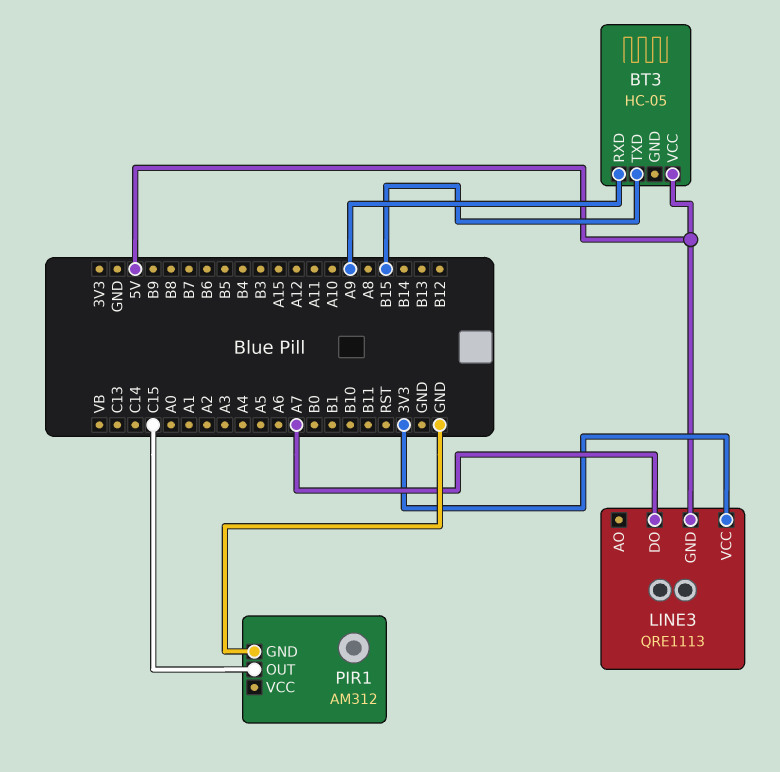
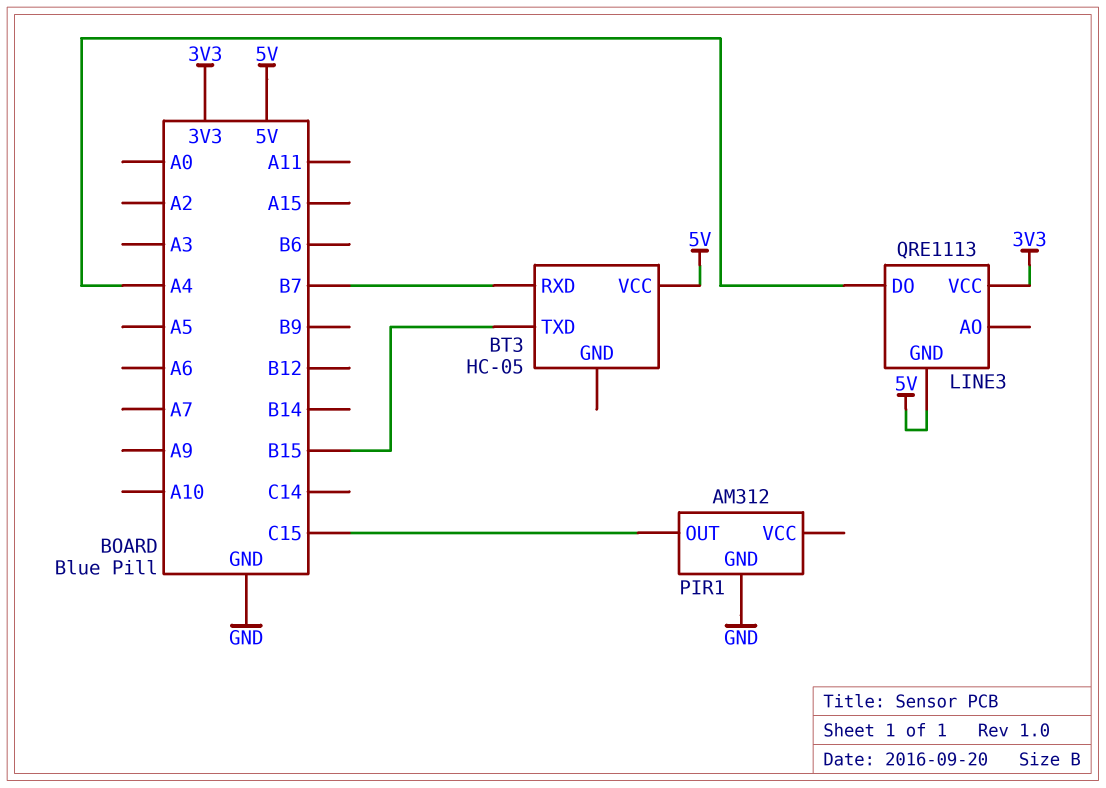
BT3 pin RXD: A9 -> B7
LINE3 pin DO: A7 -> A4

